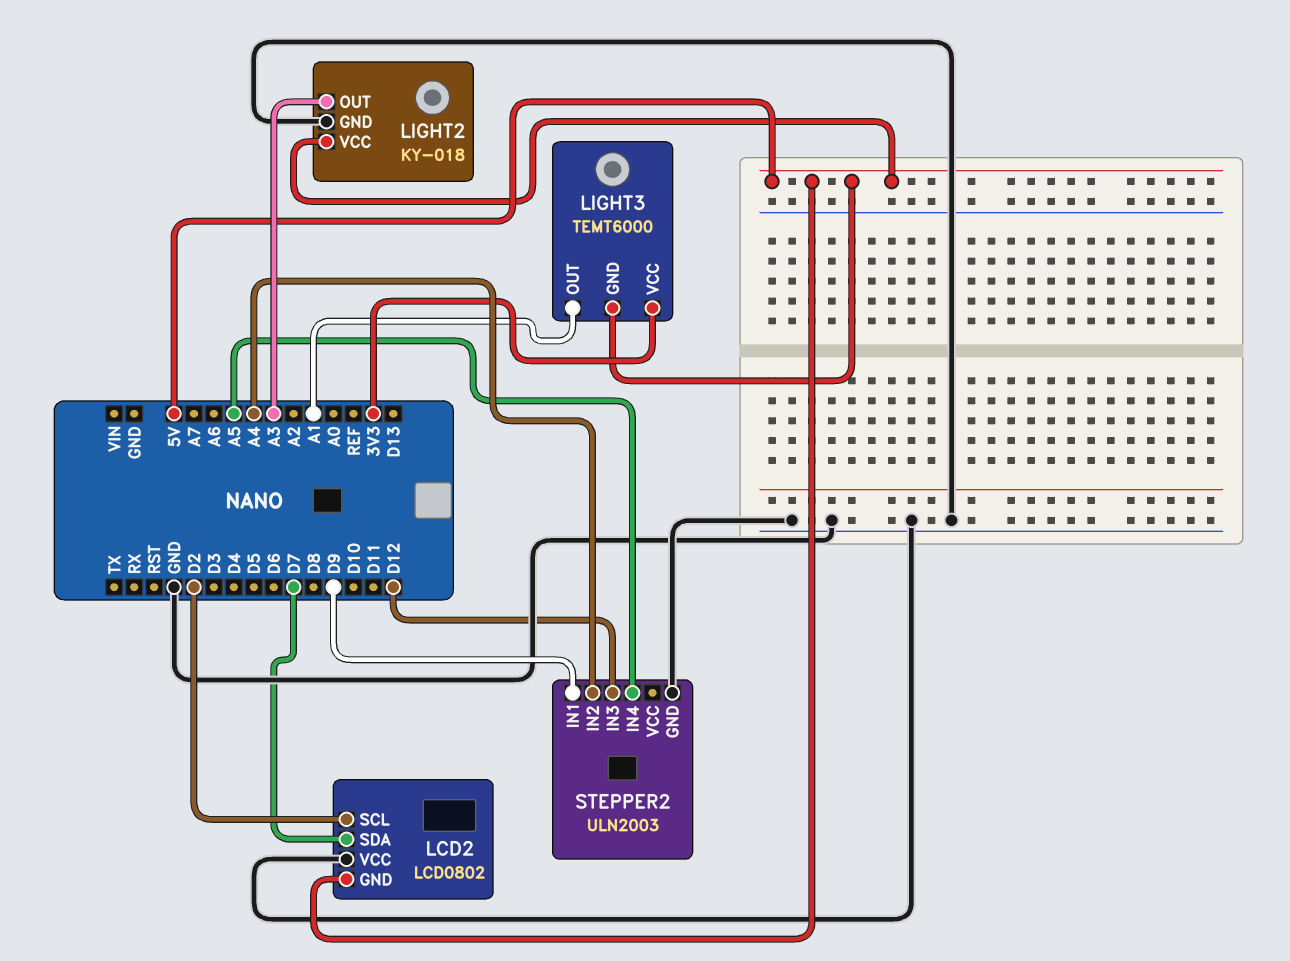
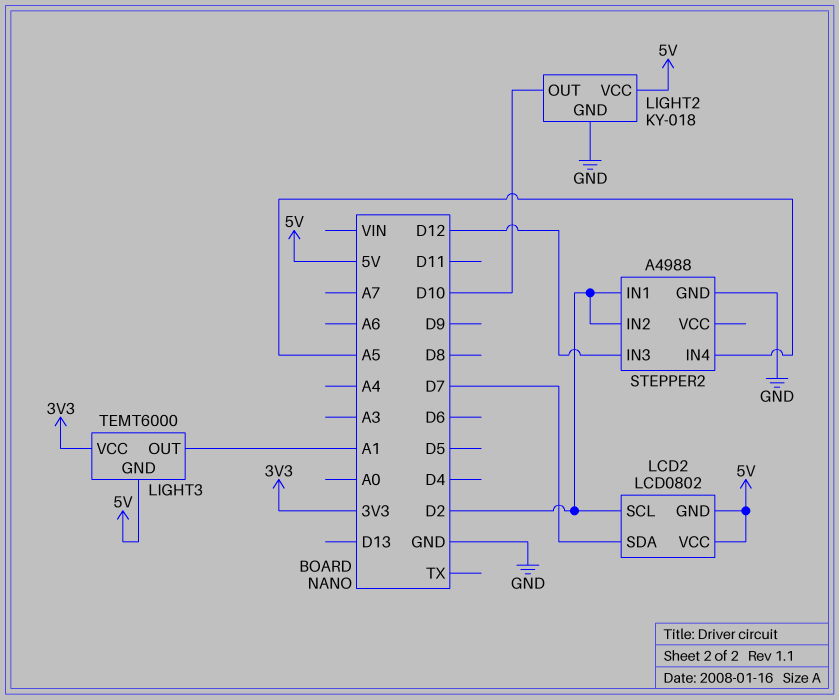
LCD2 pin VCC: GND -> 5V
LIGHT2 pin OUT: A3 -> D10
STEPPER2: ULN2003 -> A4988
STEPPER2 pin IN1: D9 -> D2
STEPPER2 pin IN2: A4 -> D2

